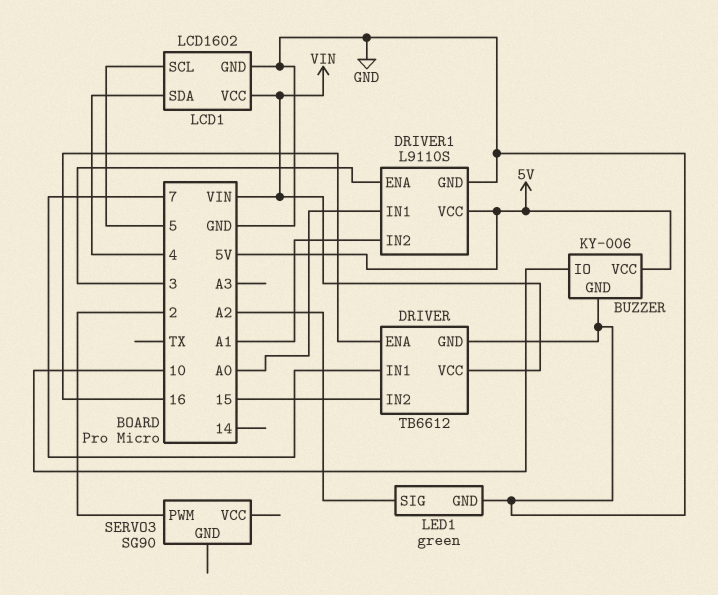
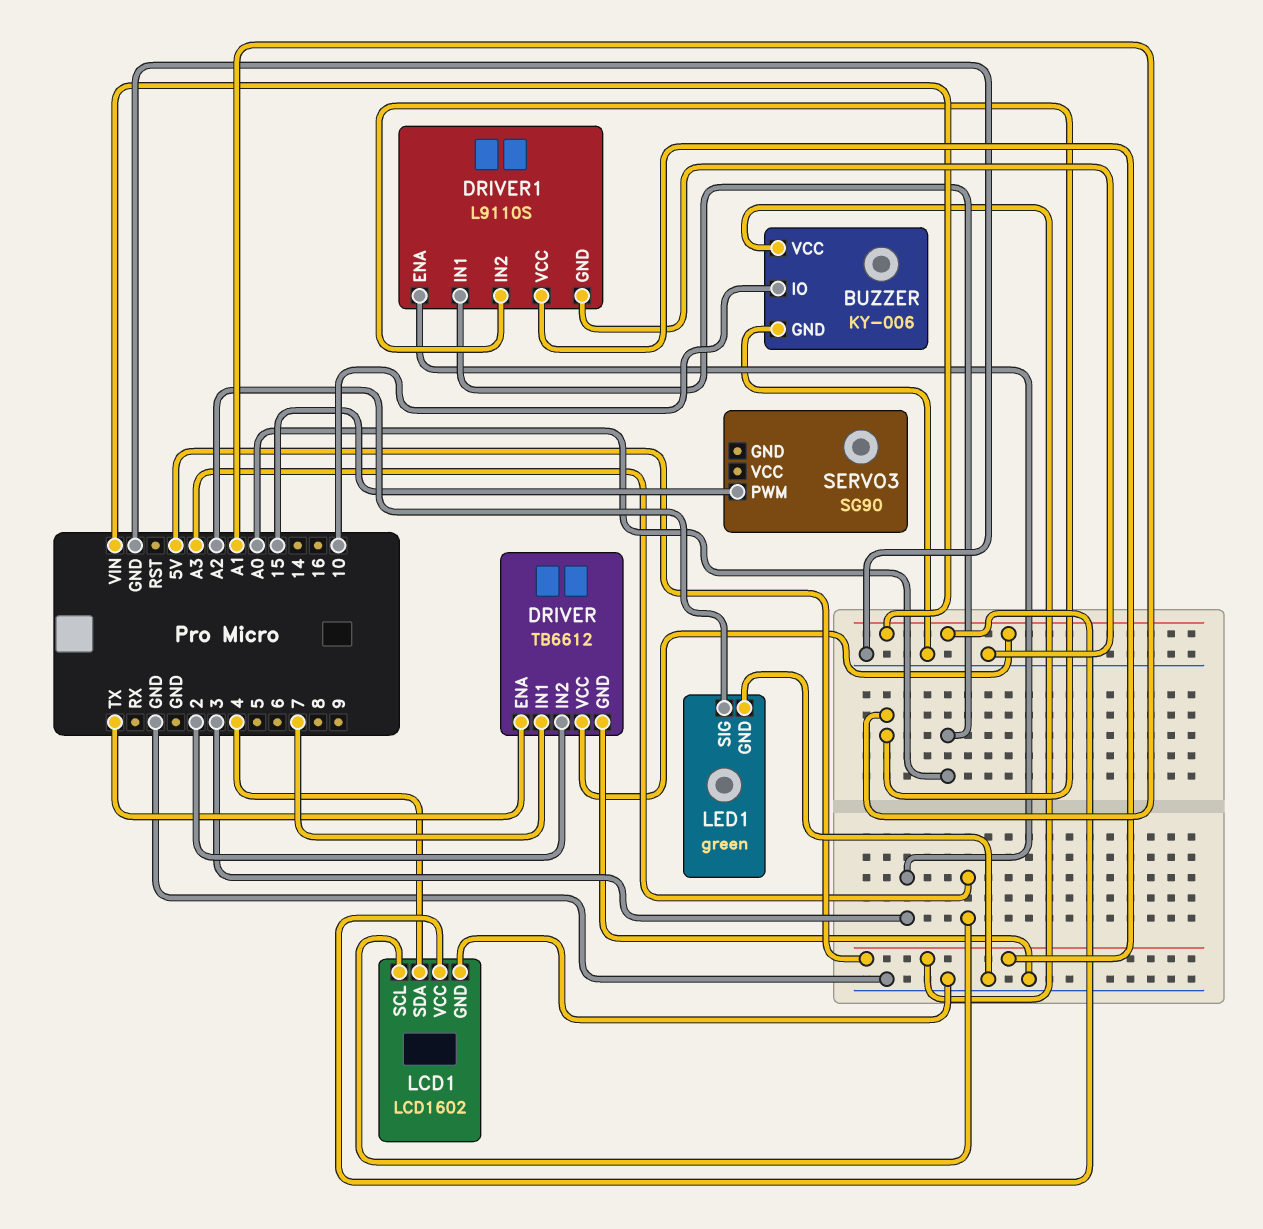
DRIVER pin ENA: 16 -> TX
DRIVER pin IN2: 15 -> 2
LCD1 pin SCL: 5 -> A3
SERVO3 pin PWM: 2 -> 15

